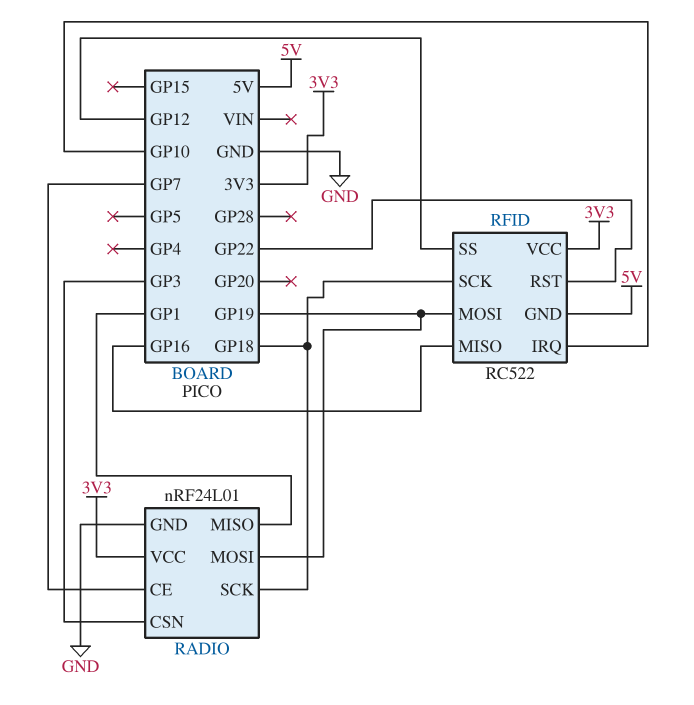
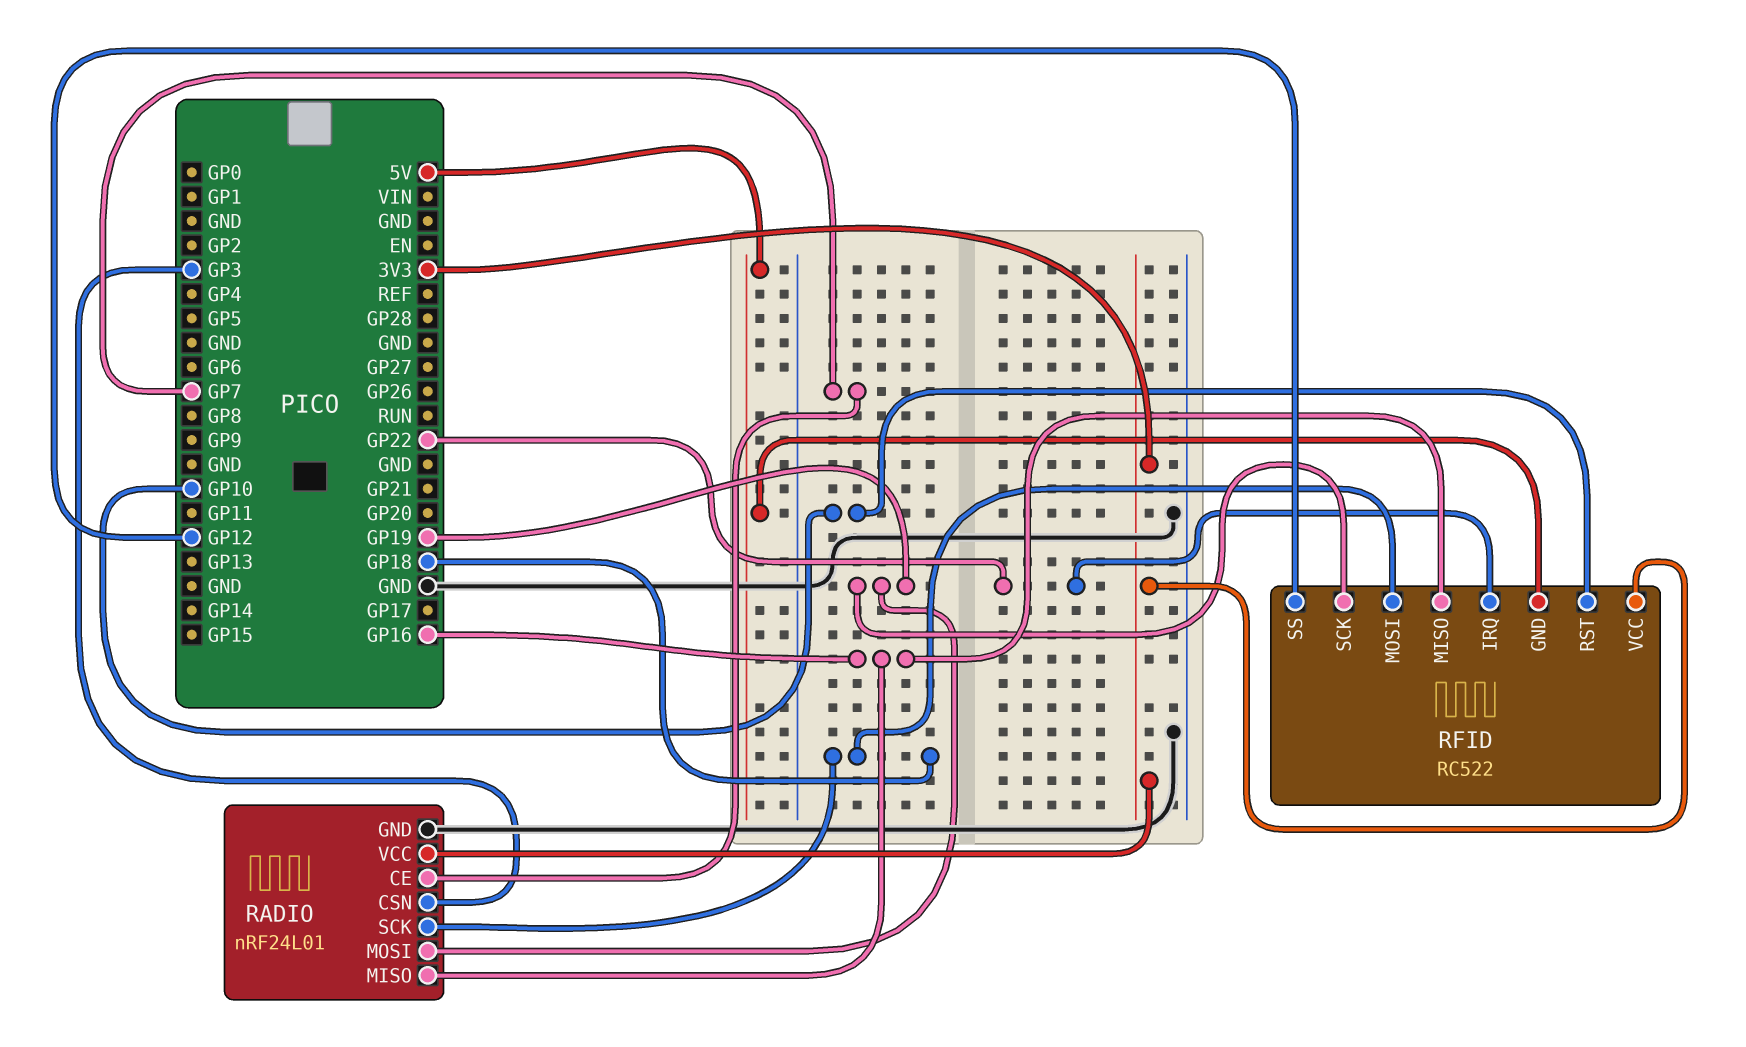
RADIO pin MISO: GP1 -> GP16
RFID pin IRQ: GP10 -> GP22
RFID pin MOSI: GP19 -> GP18
RFID pin RST: GP22 -> GP10
RFID pin SCK: GP18 -> GP19

